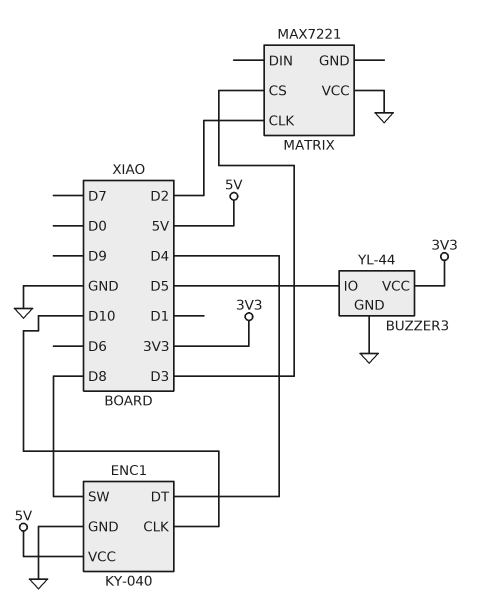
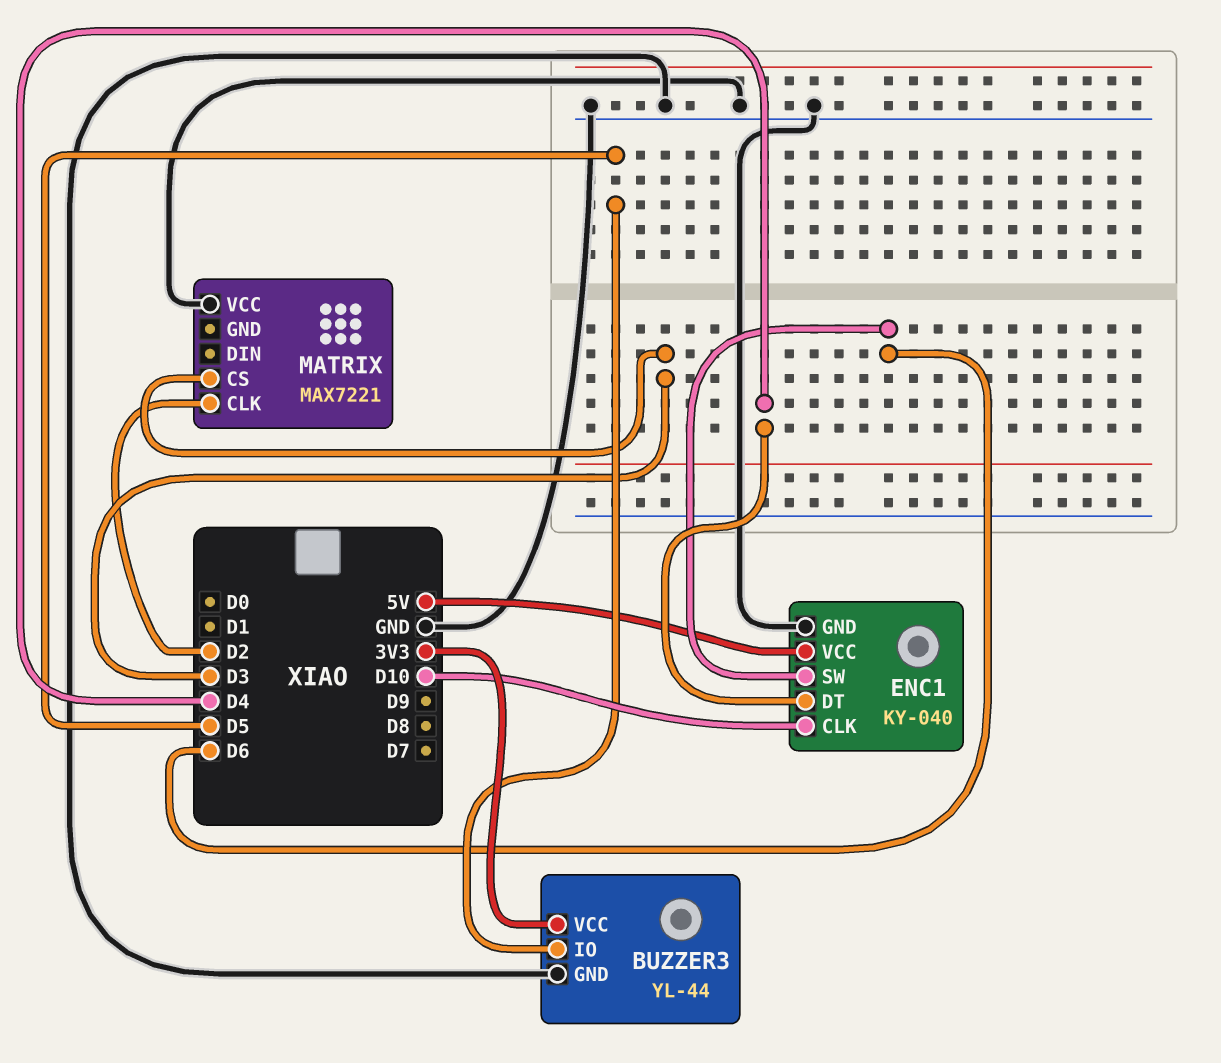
ENC1 pin SW: D8 -> D6

